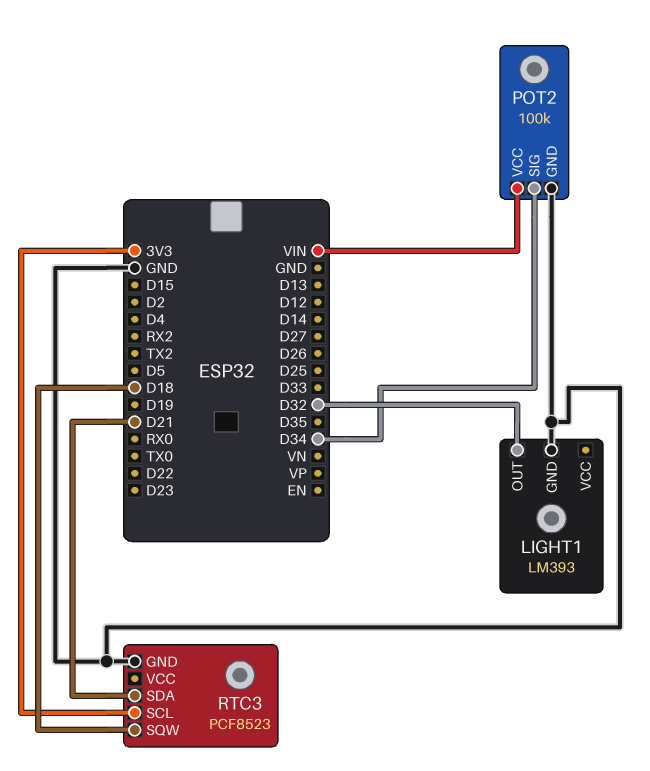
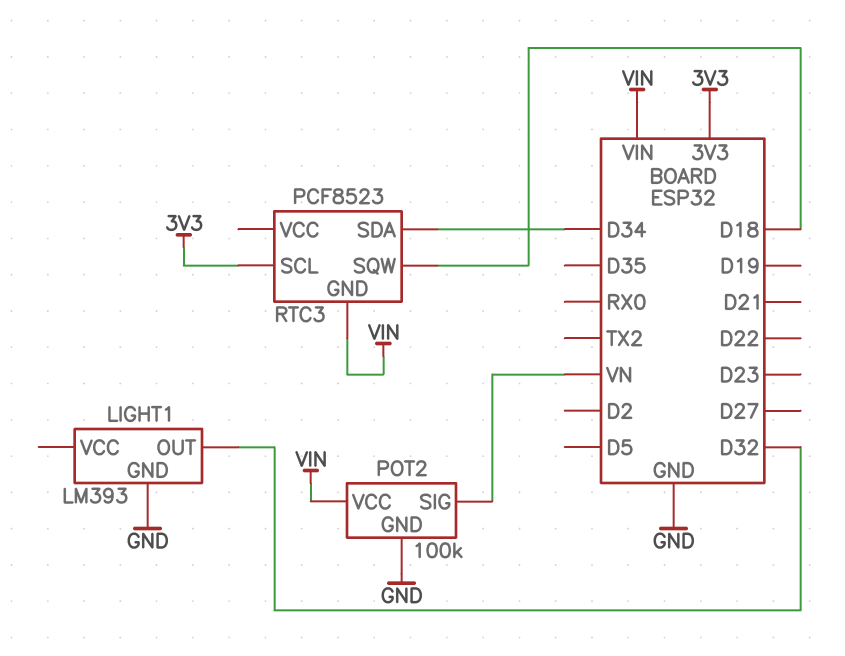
POT2 pin SIG: D34 -> VN
RTC3 pin GND: GND -> VIN
RTC3 pin SDA: D21 -> D34

